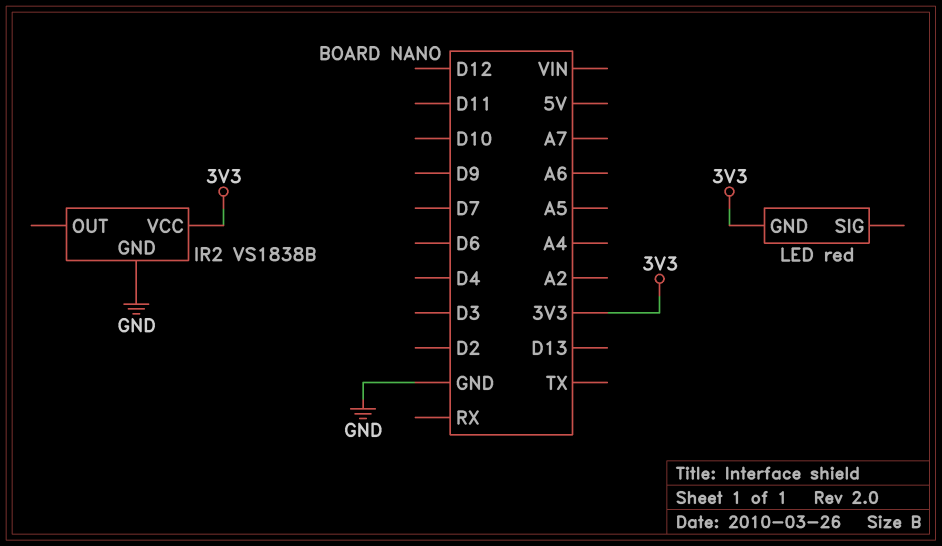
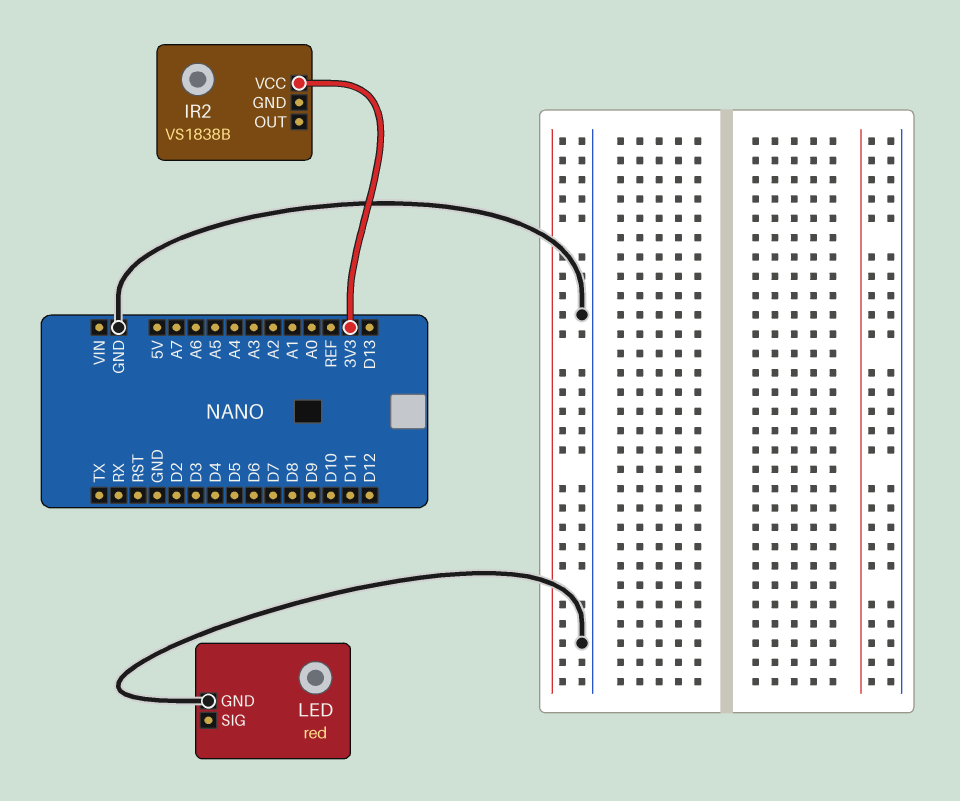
IR2 pin GND: GND -> none
LED pin GND: 3V3 -> GND

